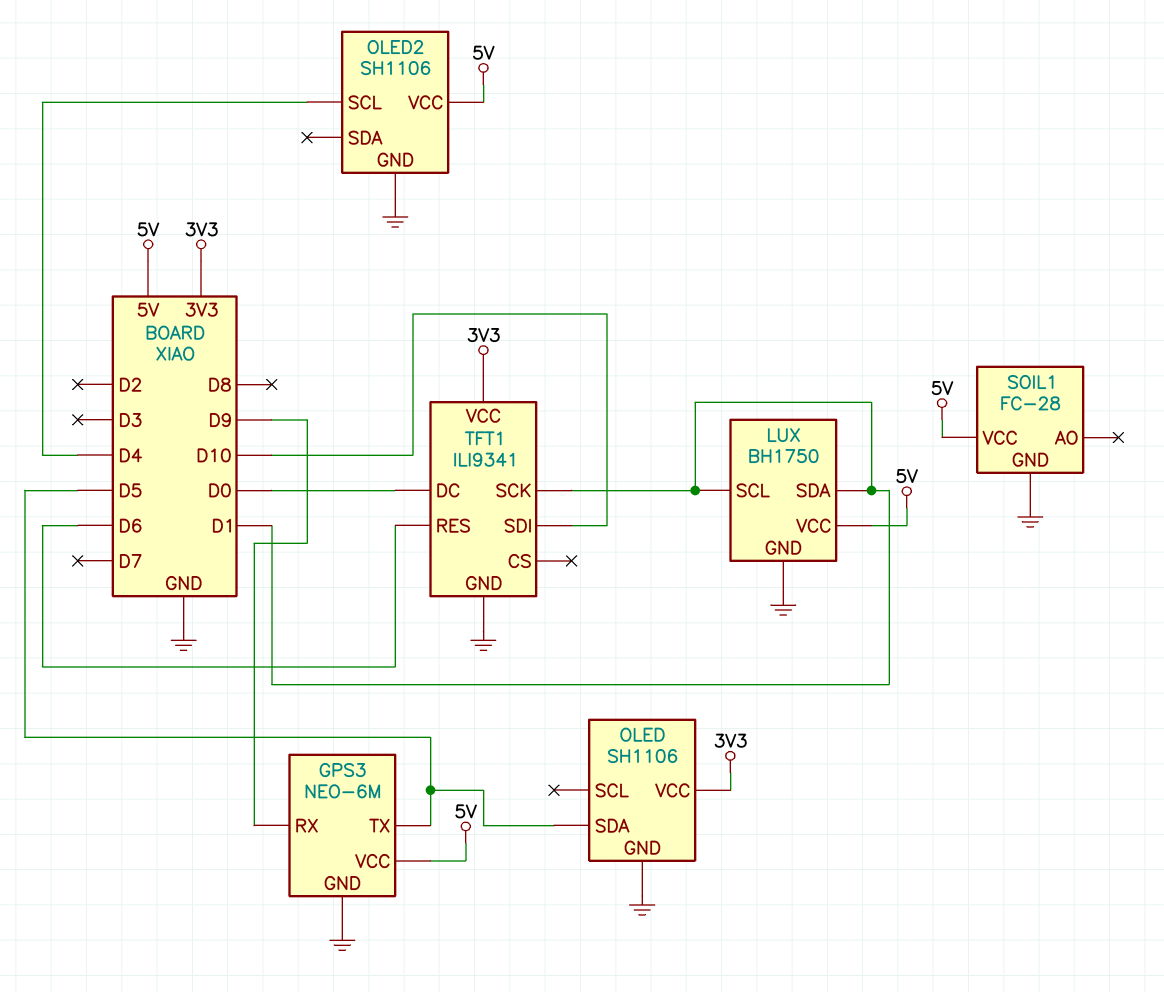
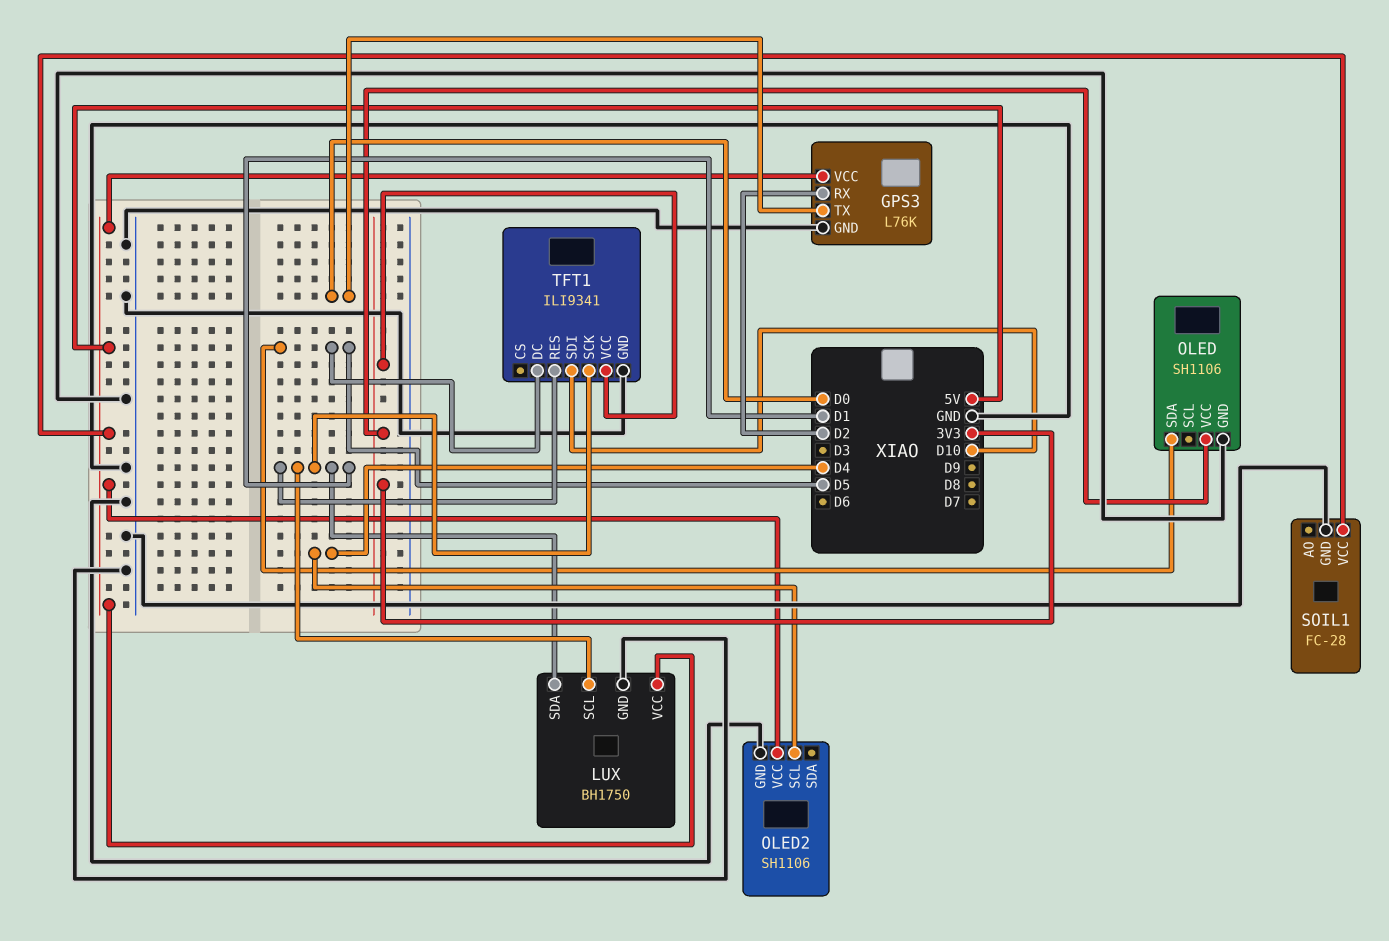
GPS3: NEO-6M -> L76K
GPS3 pin RX: D9 -> D2
GPS3 pin TX: D5 -> D0
TFT1 pin DC: D0 -> D5
TFT1 pin RES: D6 -> D1

